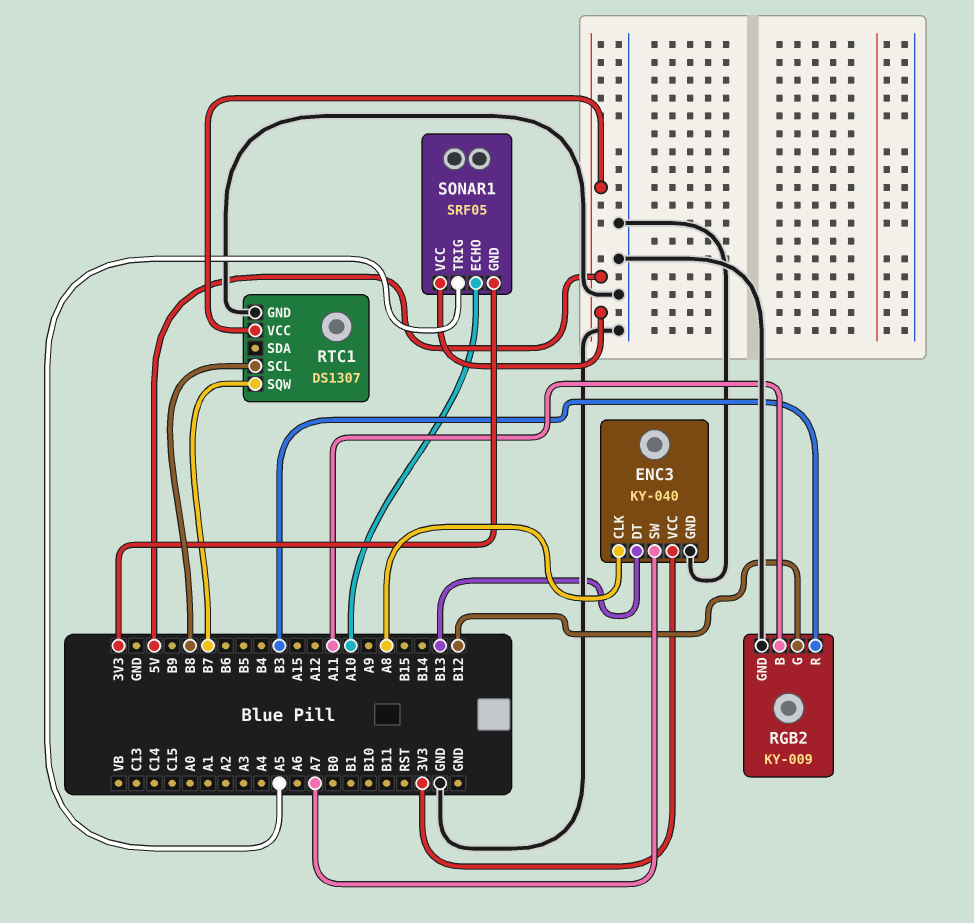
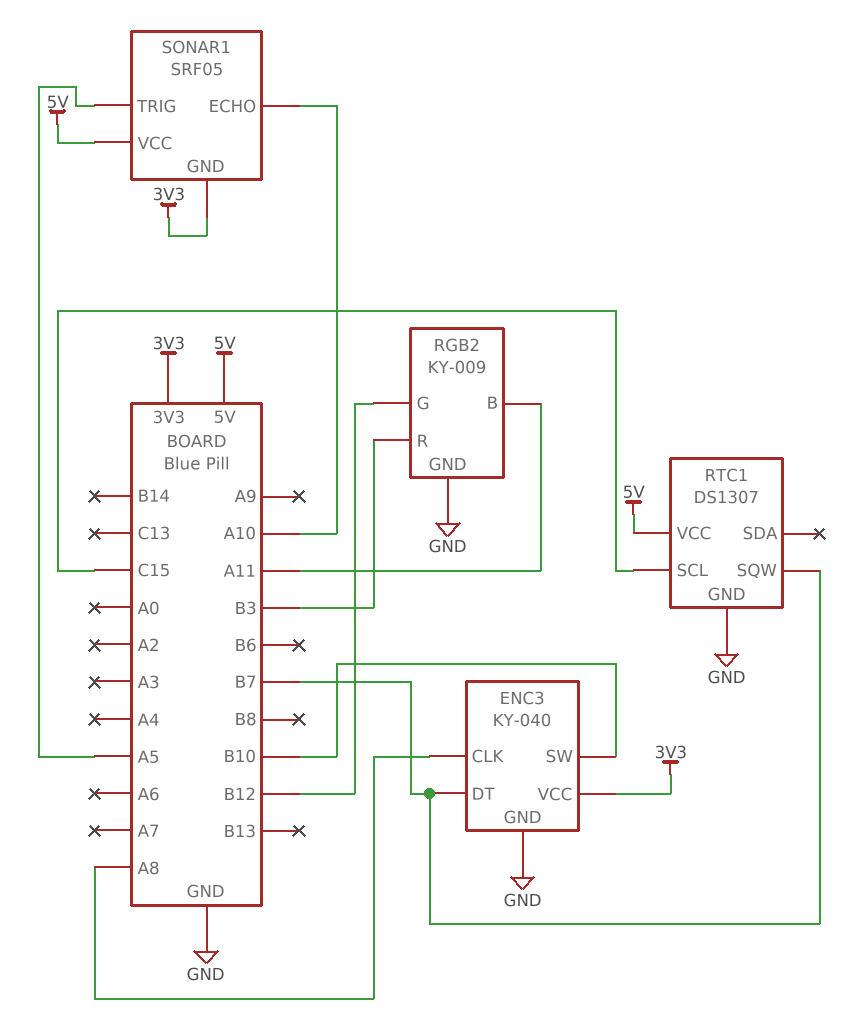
ENC3 pin DT: B13 -> B7
ENC3 pin SW: A7 -> B10
RTC1 pin SCL: B8 -> C15

